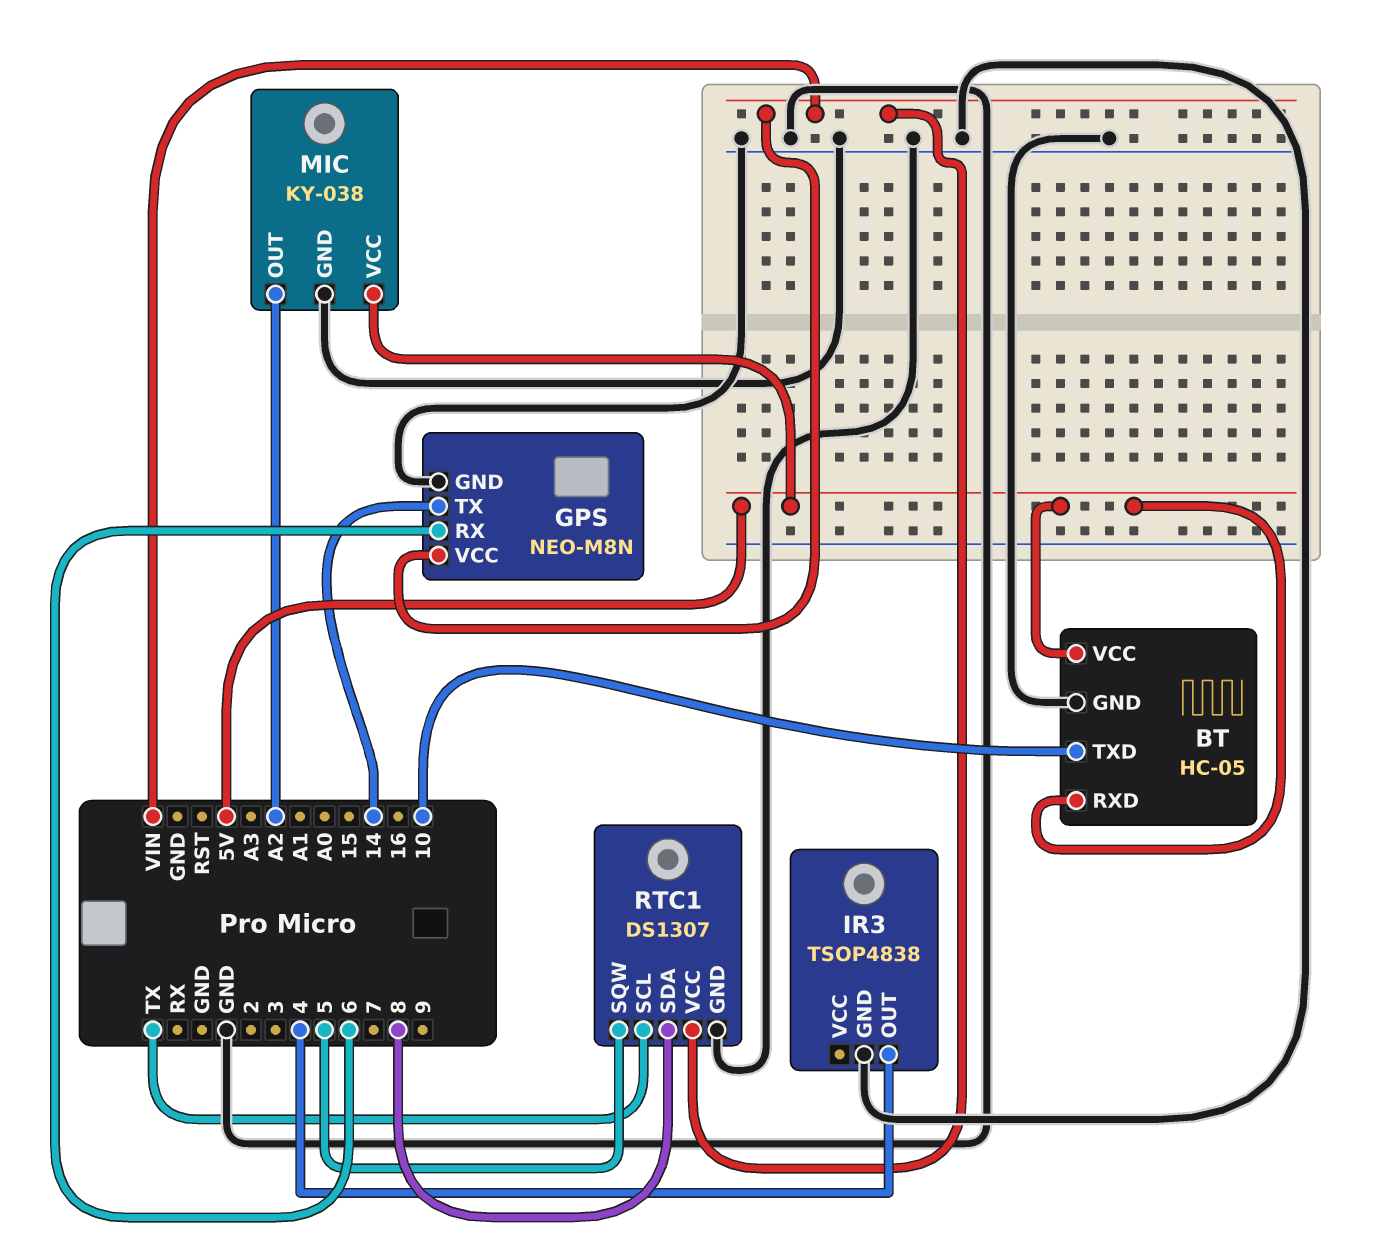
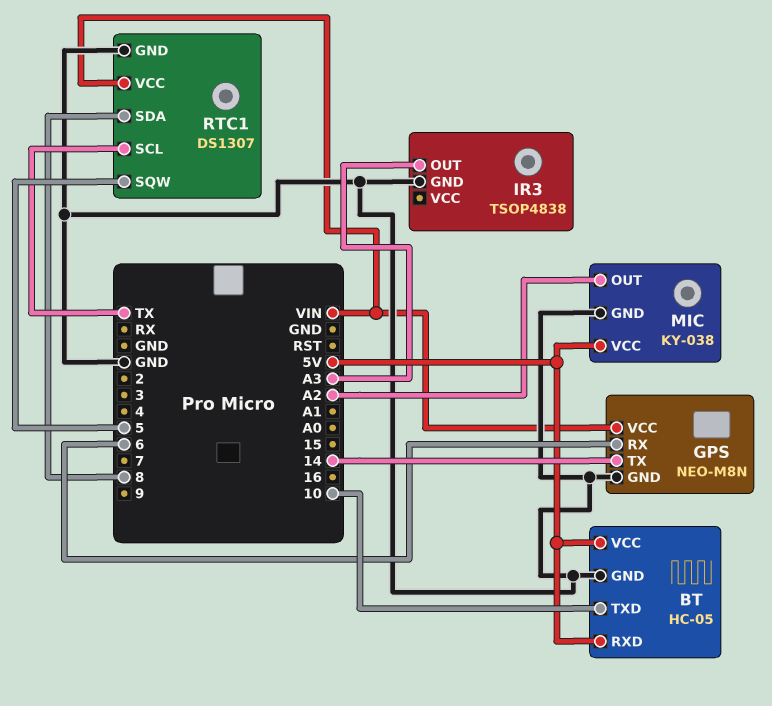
IR3 pin OUT: 4 -> A3

